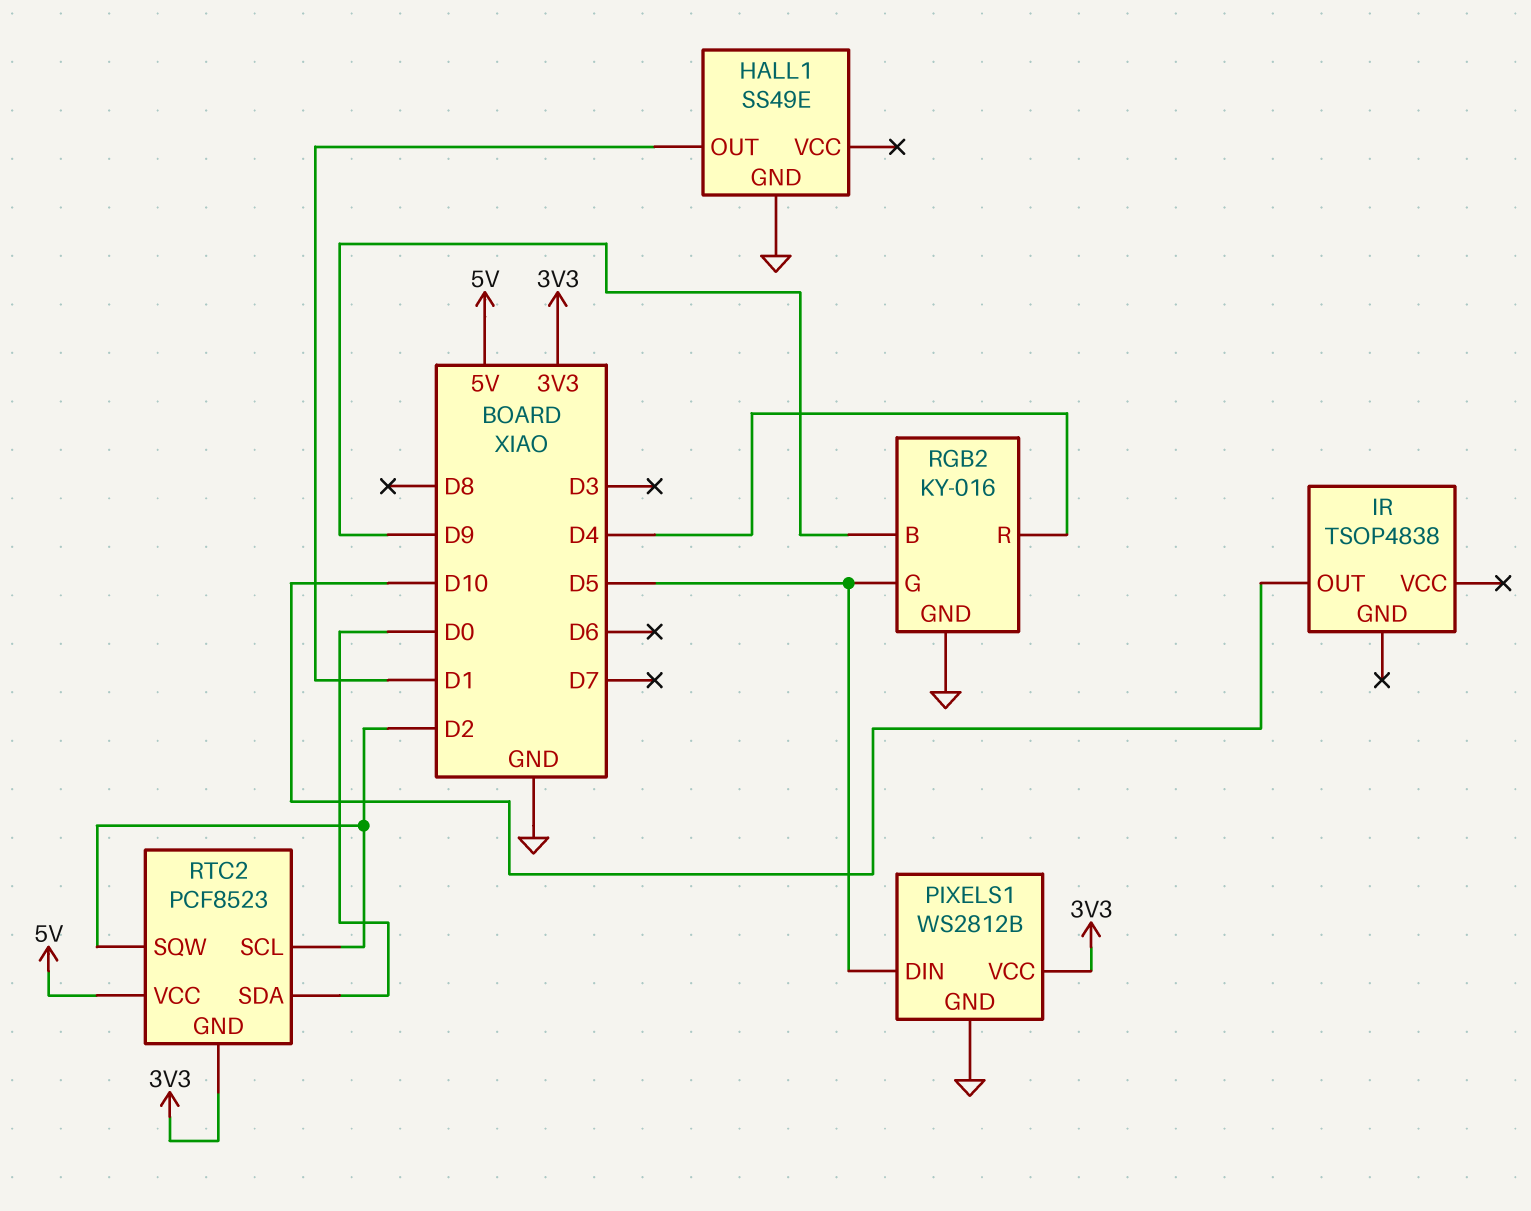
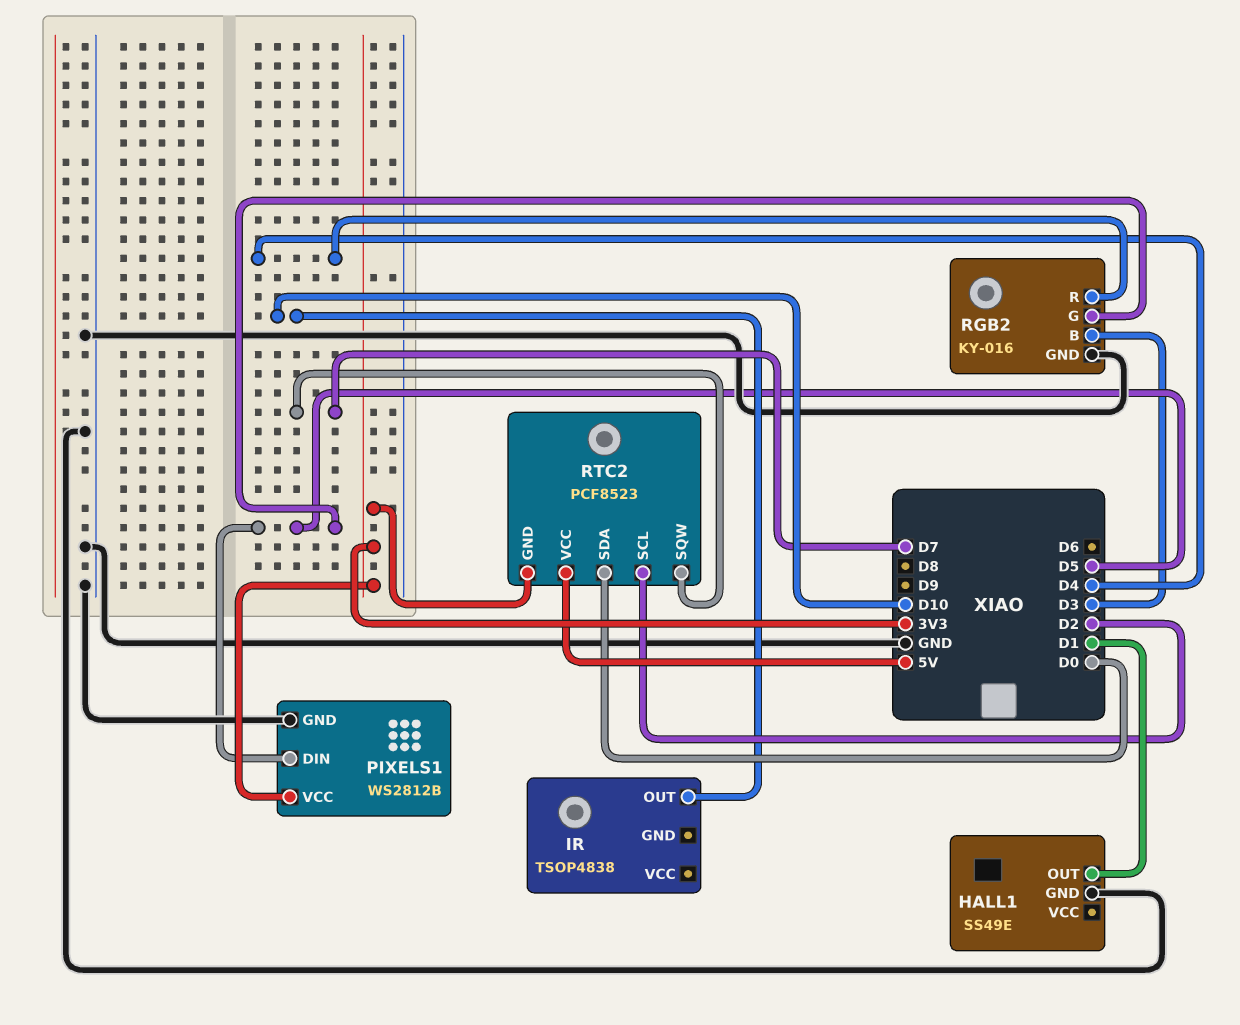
RGB2 pin B: D9 -> D3
RTC2 pin SQW: D2 -> D7

